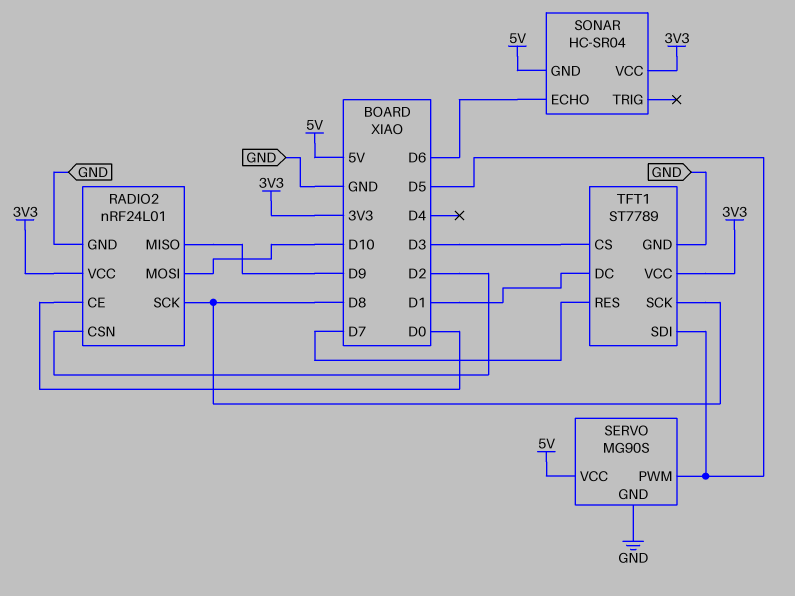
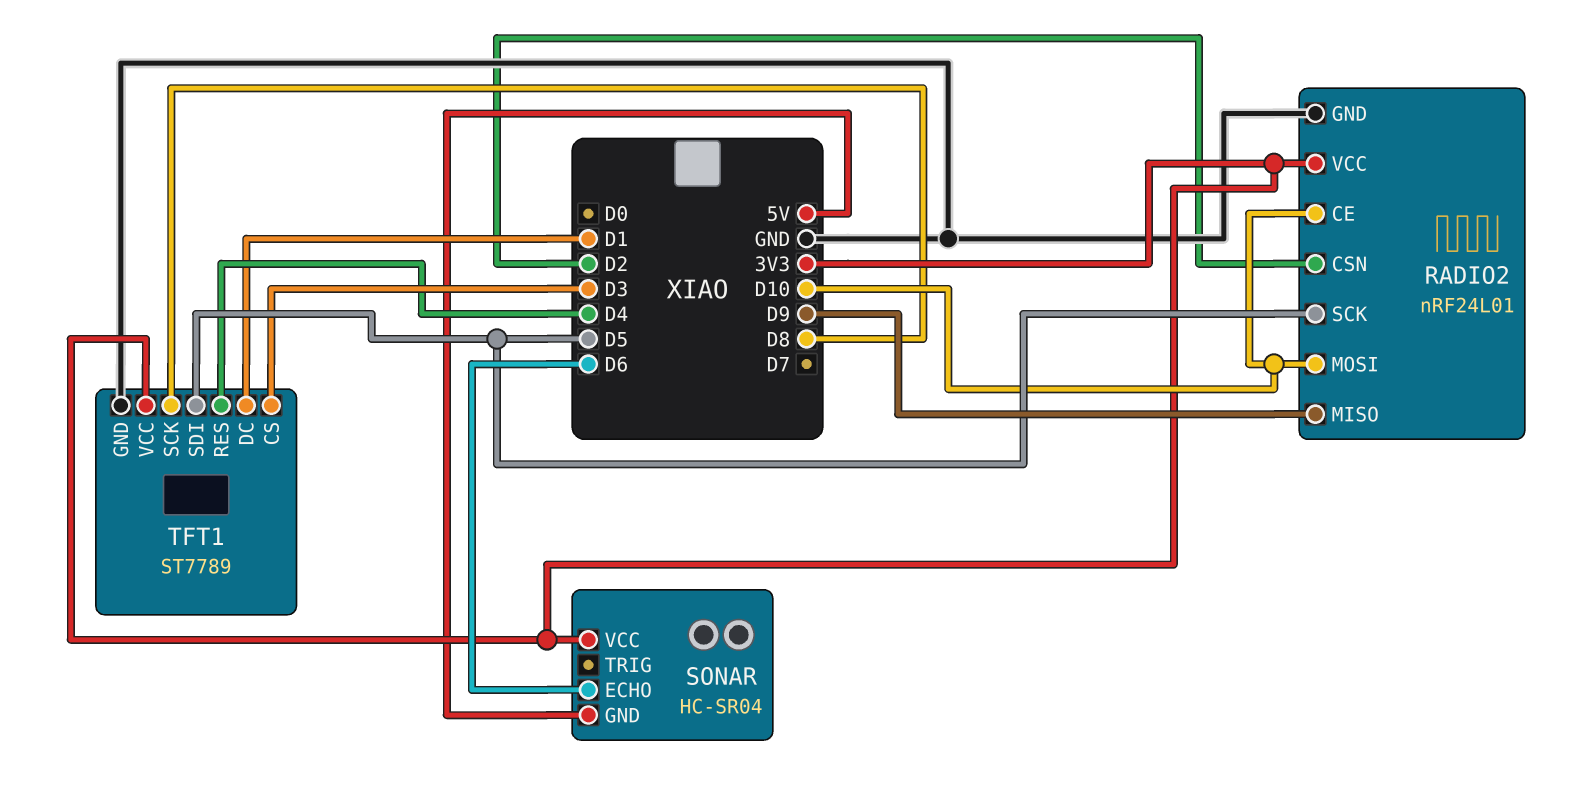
RADIO2 pin CE: D0 -> D10
RADIO2 pin SCK: D8 -> D5
SERVO: MG90S -> none
SERVO pin GND: GND -> none
SERVO pin PWM: D5 -> none
SERVO pin VCC: 5V -> none
TFT1 pin RES: D7 -> D4

